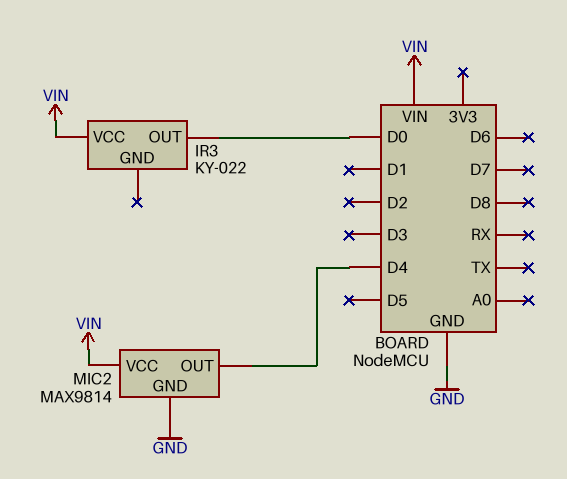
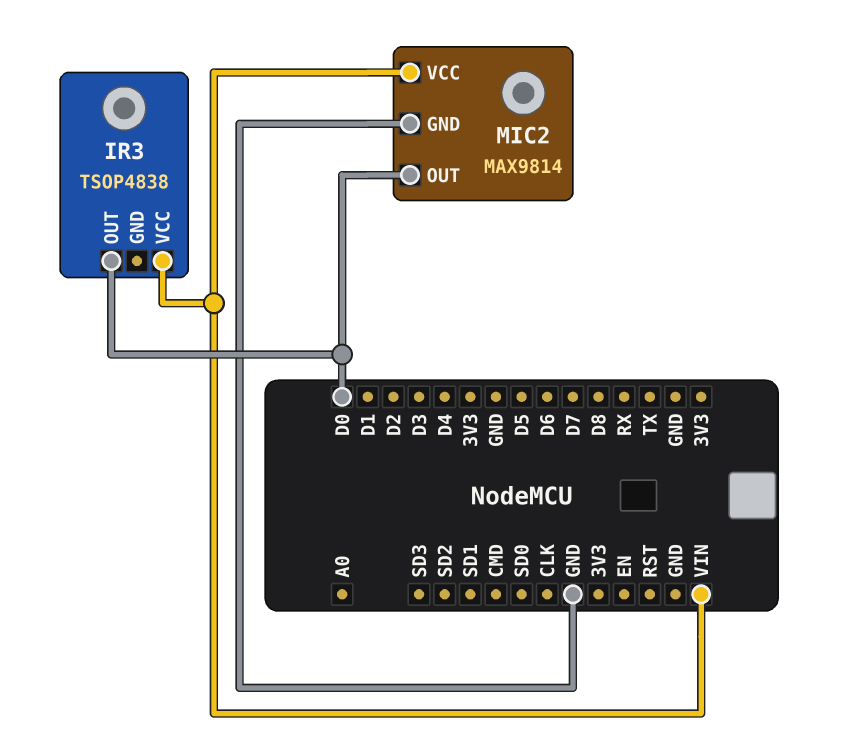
IR3: KY-022 -> TSOP4838
MIC2 pin OUT: D4 -> D0

